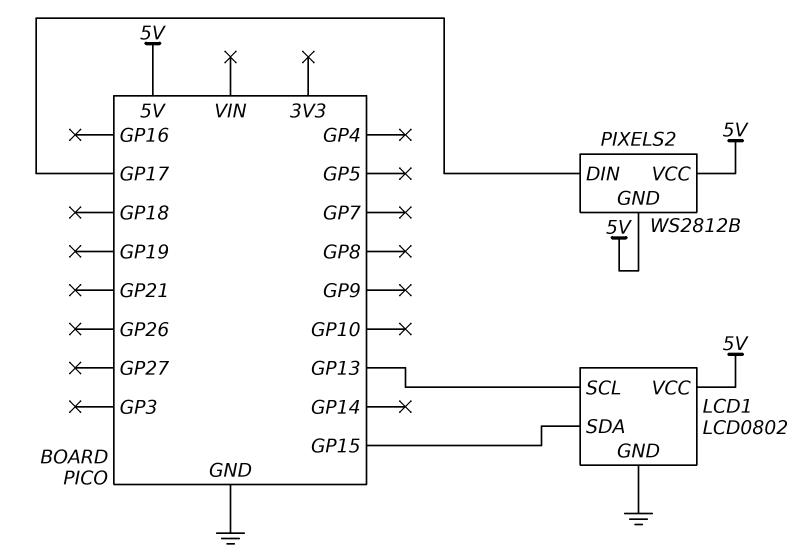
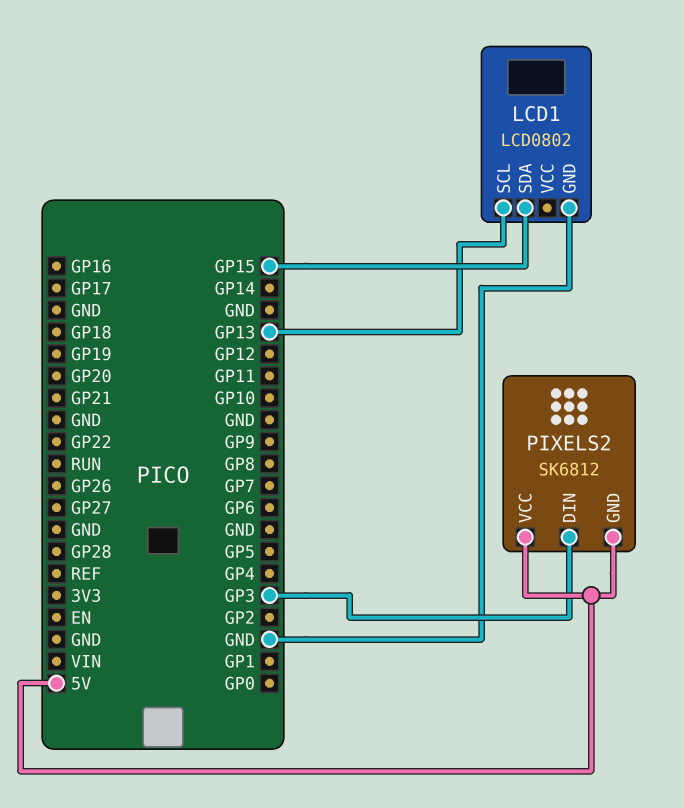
LCD1 pin VCC: 5V -> none
PIXELS2: WS2812B -> SK6812
PIXELS2 pin DIN: GP17 -> GP3

